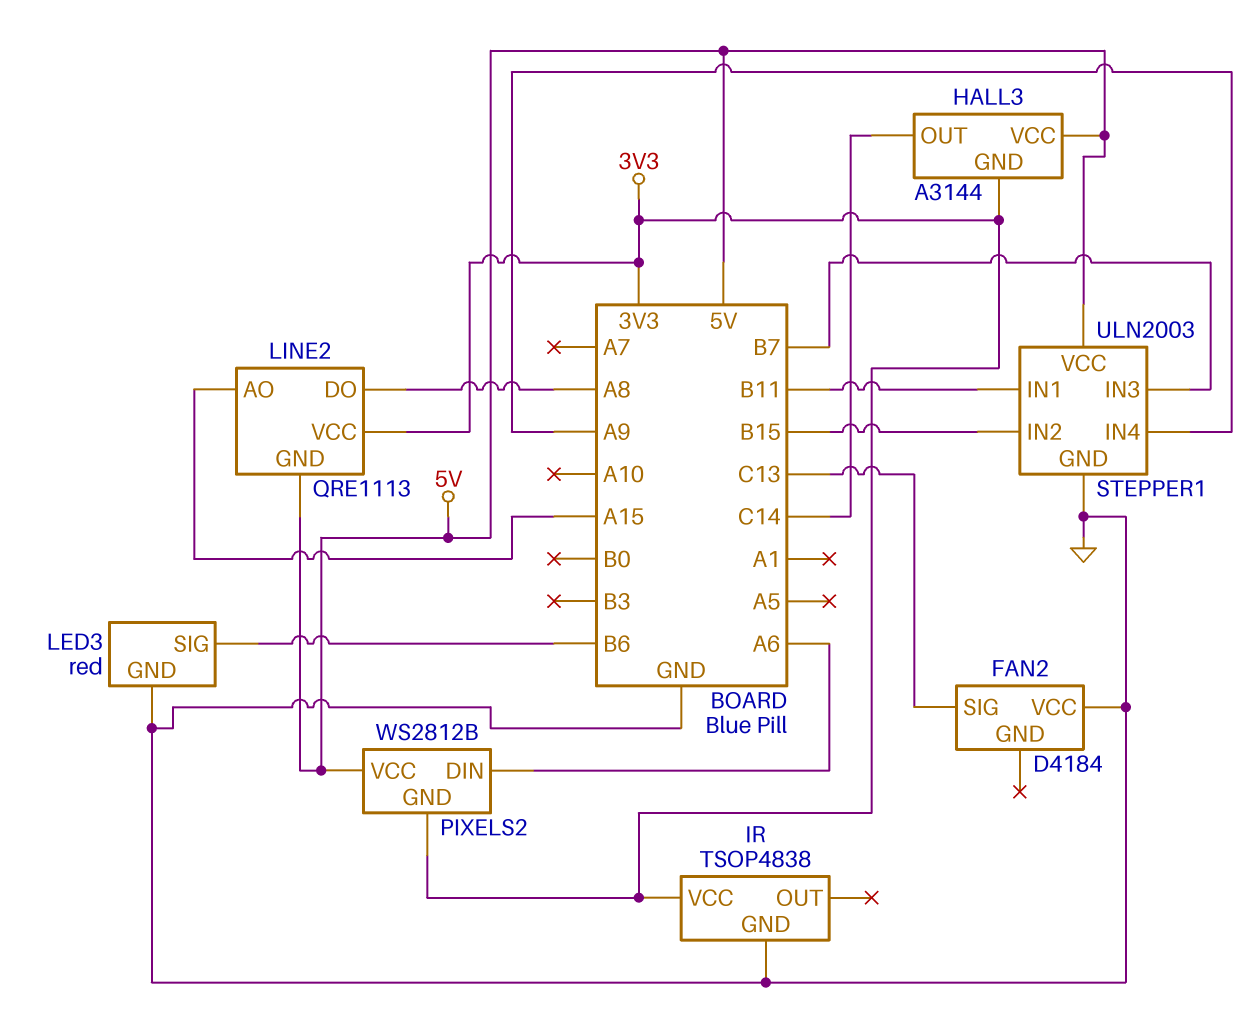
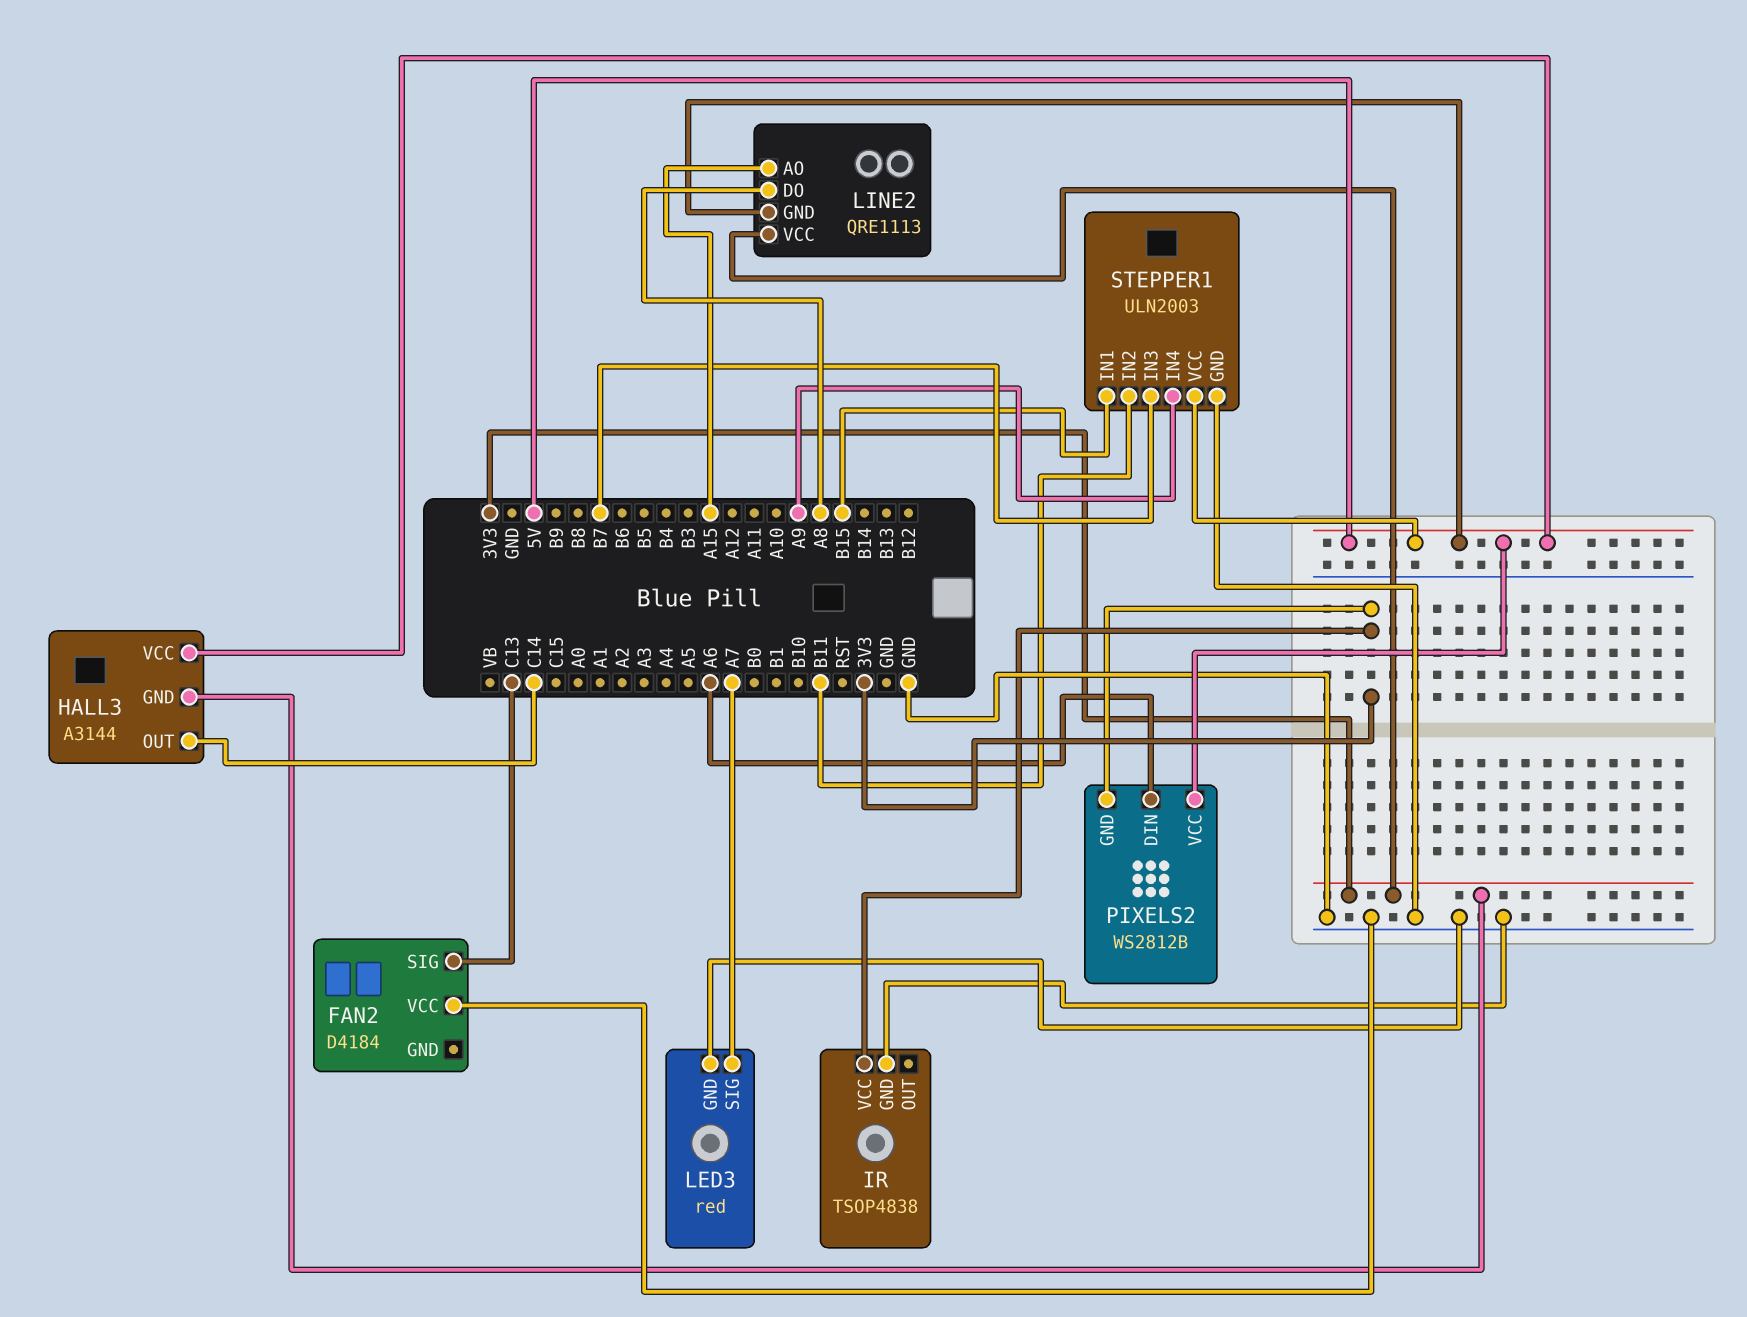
LED3 pin SIG: B6 -> A7
STEPPER1 pin IN1: B11 -> B15
STEPPER1 pin IN2: B15 -> B11

